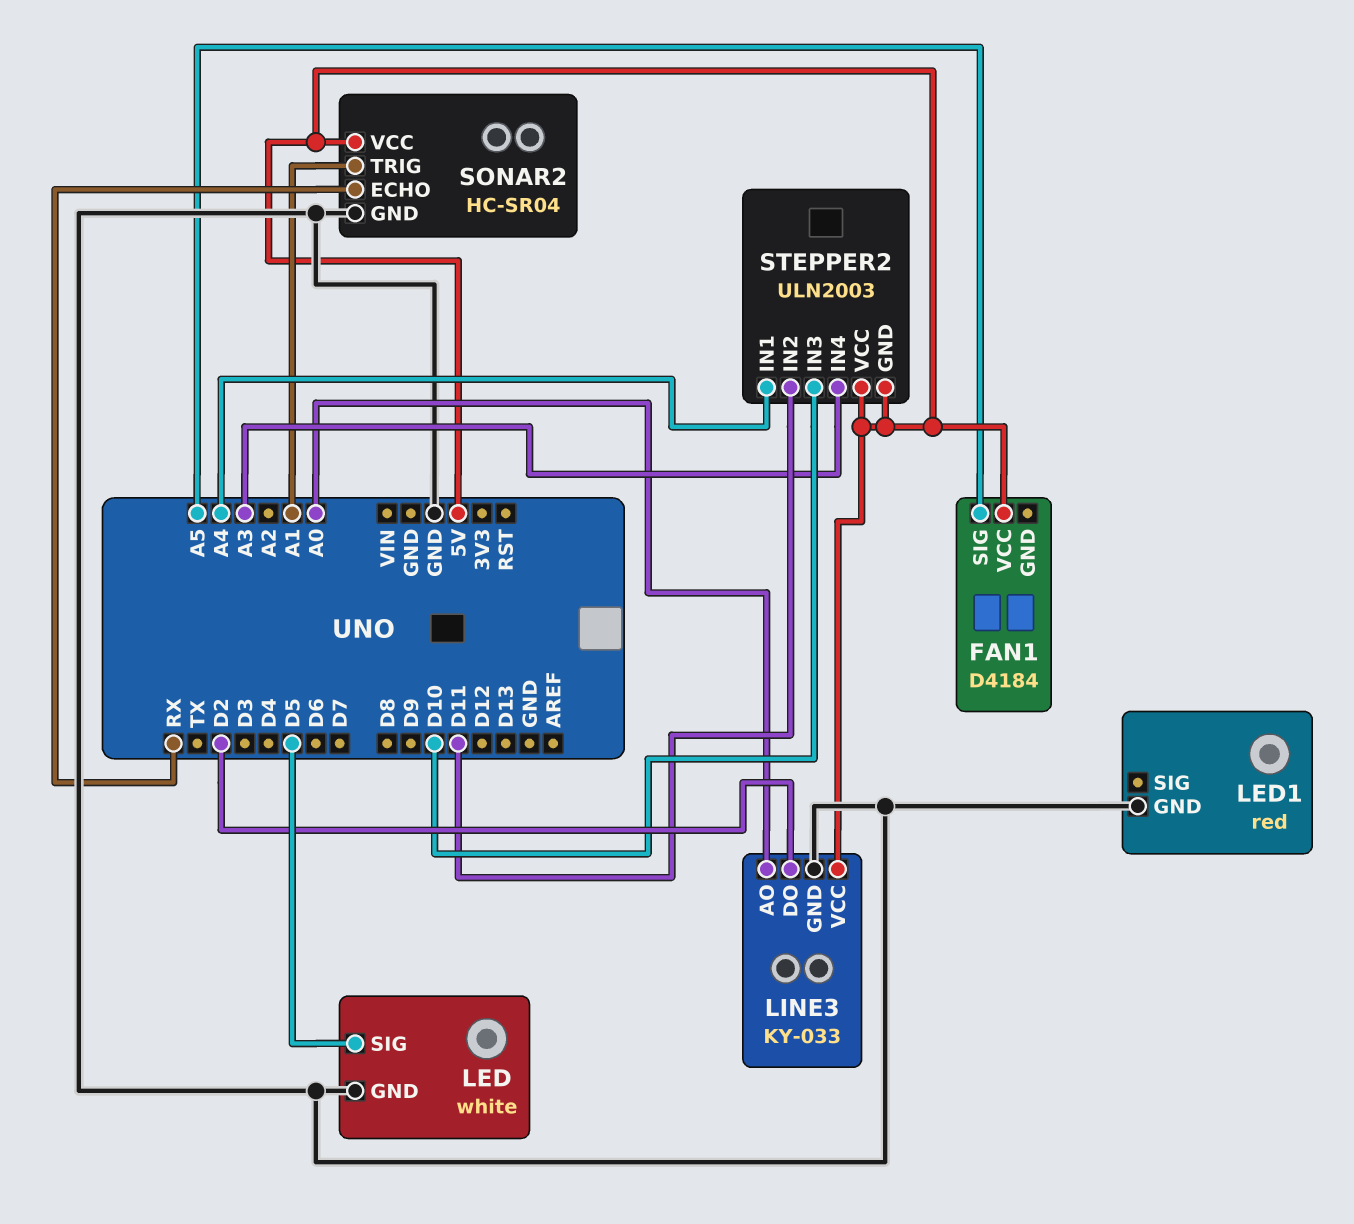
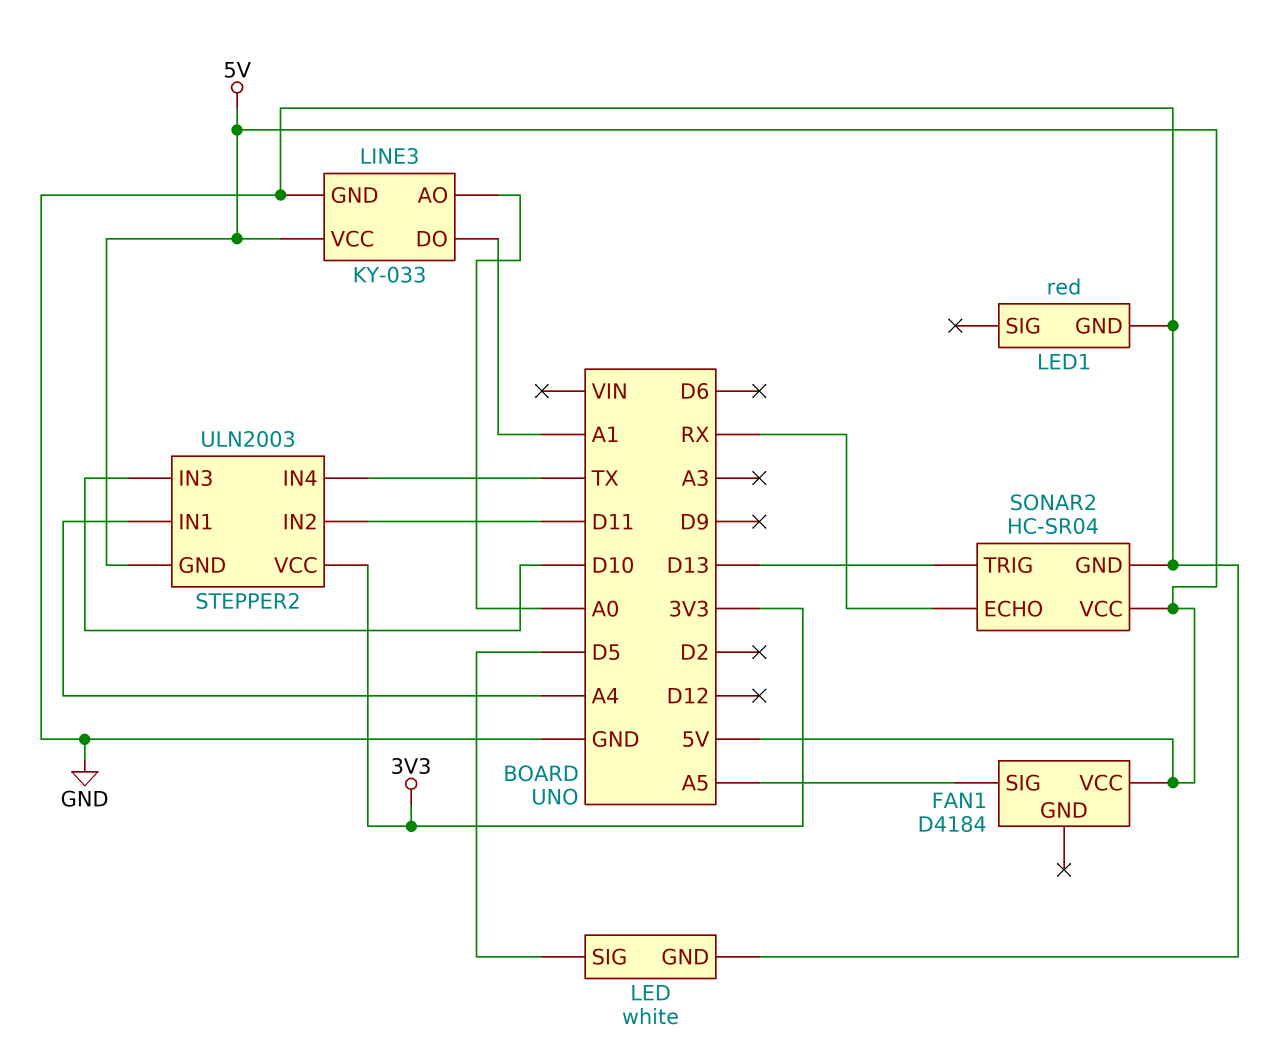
LINE3 pin DO: D2 -> A1
SONAR2 pin TRIG: A1 -> D13
STEPPER2 pin IN4: A3 -> TX
STEPPER2 pin VCC: 5V -> 3V3

